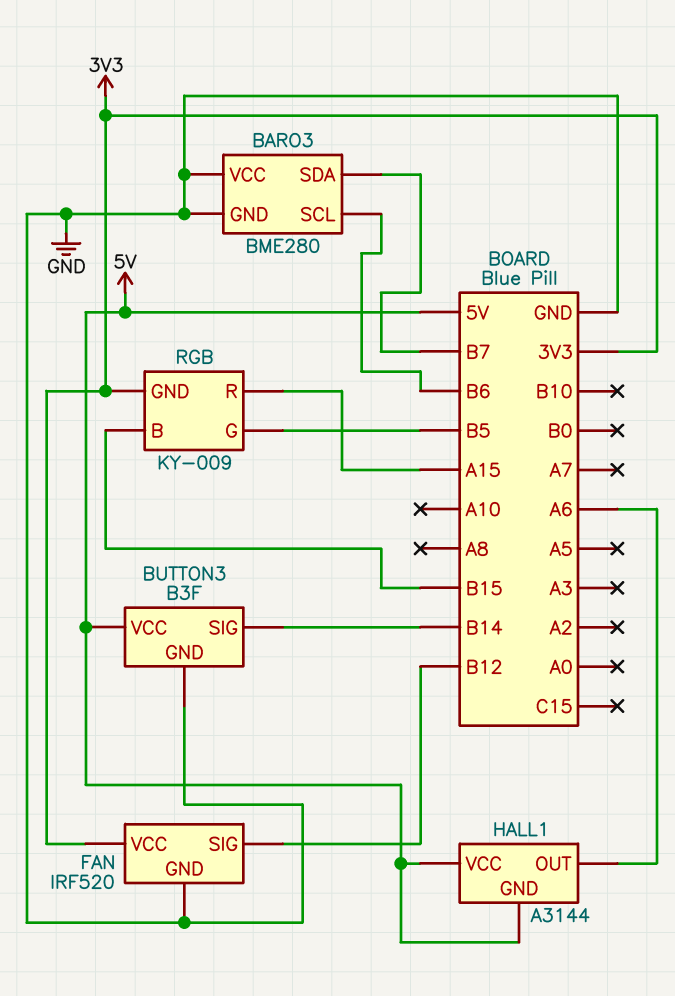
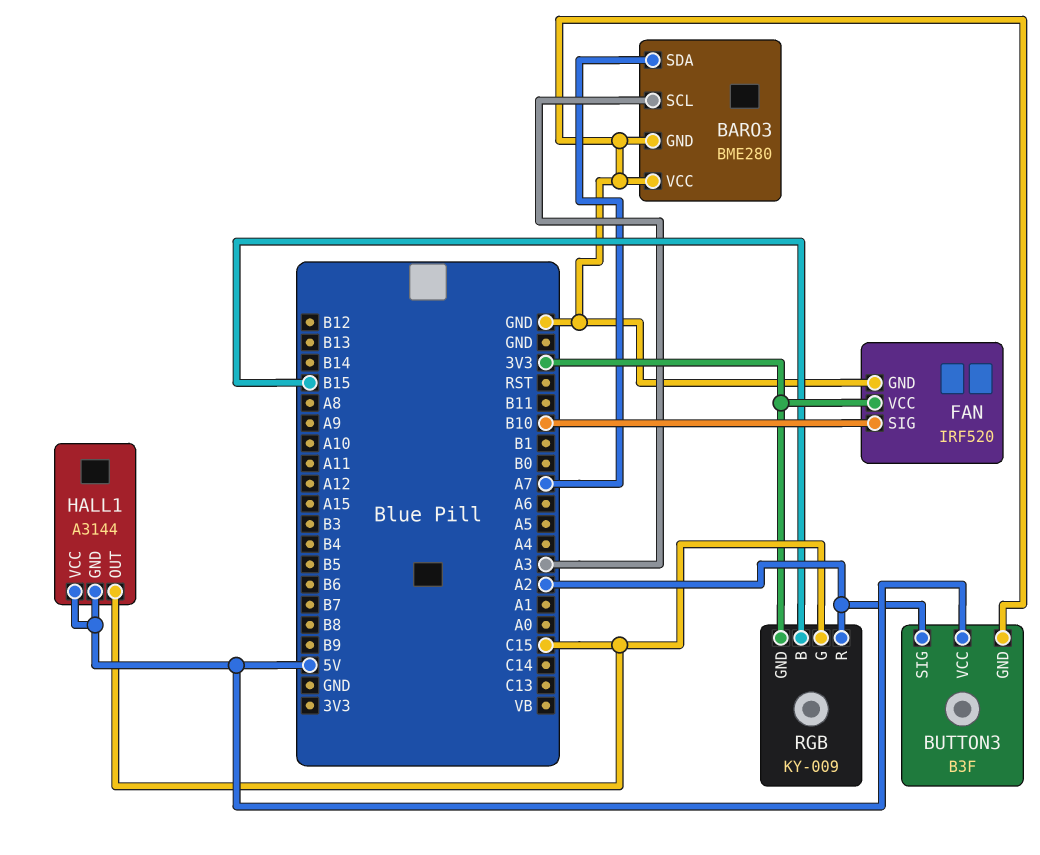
BARO3 pin SCL: B6 -> A3
BARO3 pin SDA: B7 -> A7
BUTTON3 pin SIG: B14 -> A2
FAN pin SIG: B12 -> B10
HALL1 pin OUT: A6 -> C15
RGB pin G: B5 -> C15
RGB pin R: A15 -> A2

